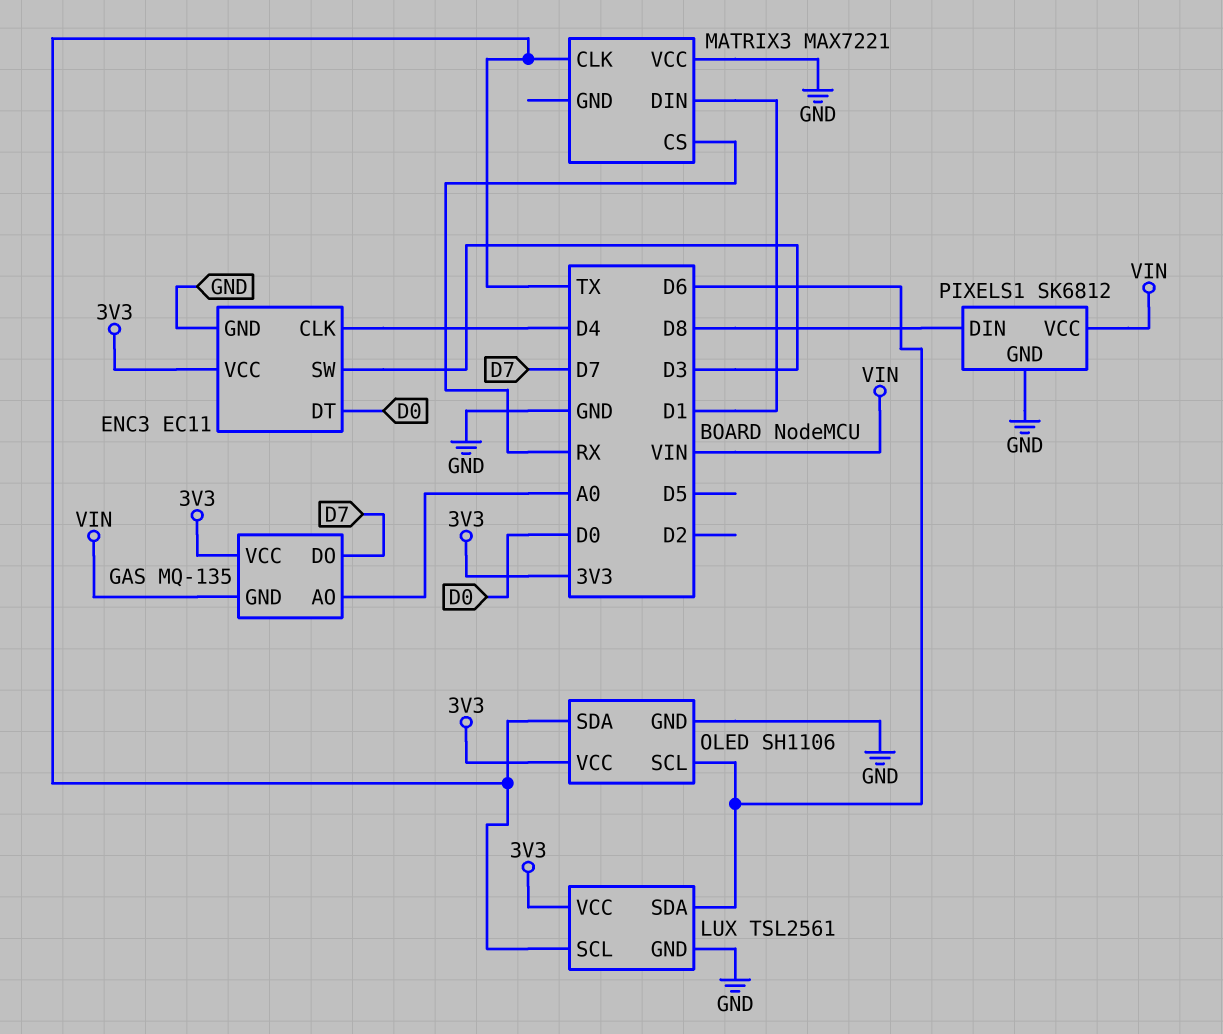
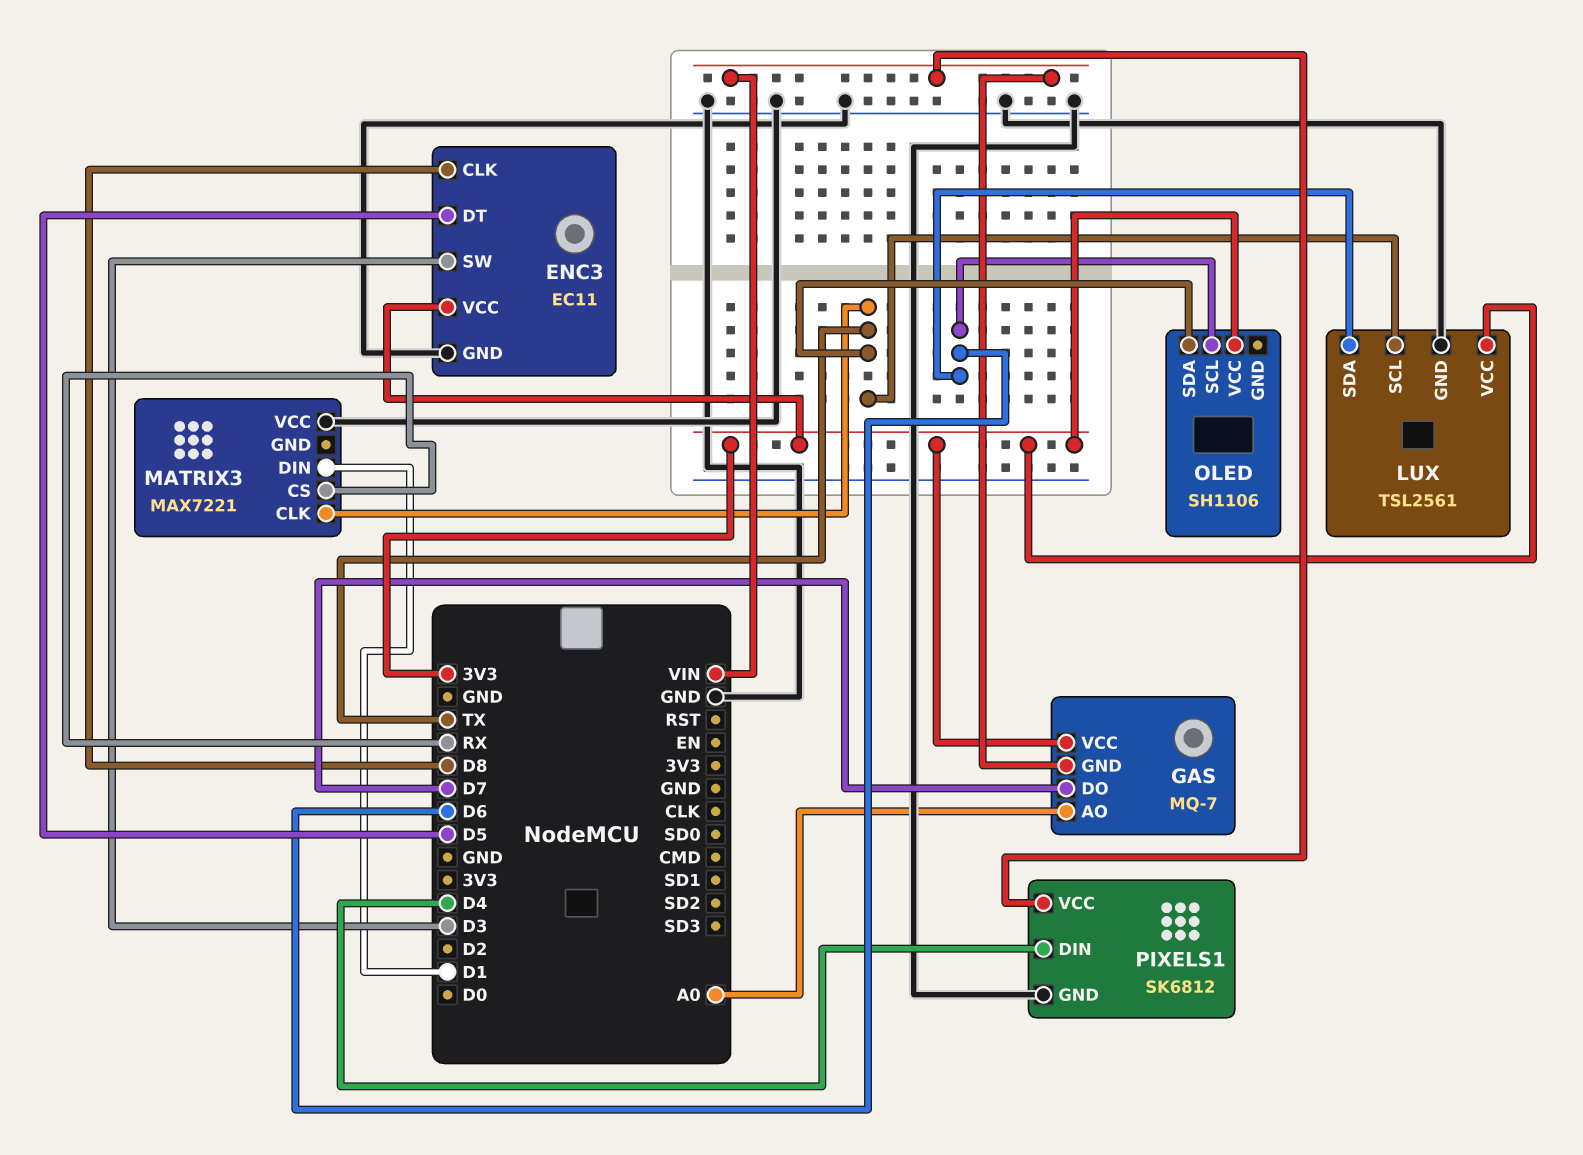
ENC3 pin CLK: D4 -> D8
ENC3 pin DT: D0 -> D5
GAS: MQ-135 -> MQ-7
OLED pin GND: GND -> none
PIXELS1 pin DIN: D8 -> D4

